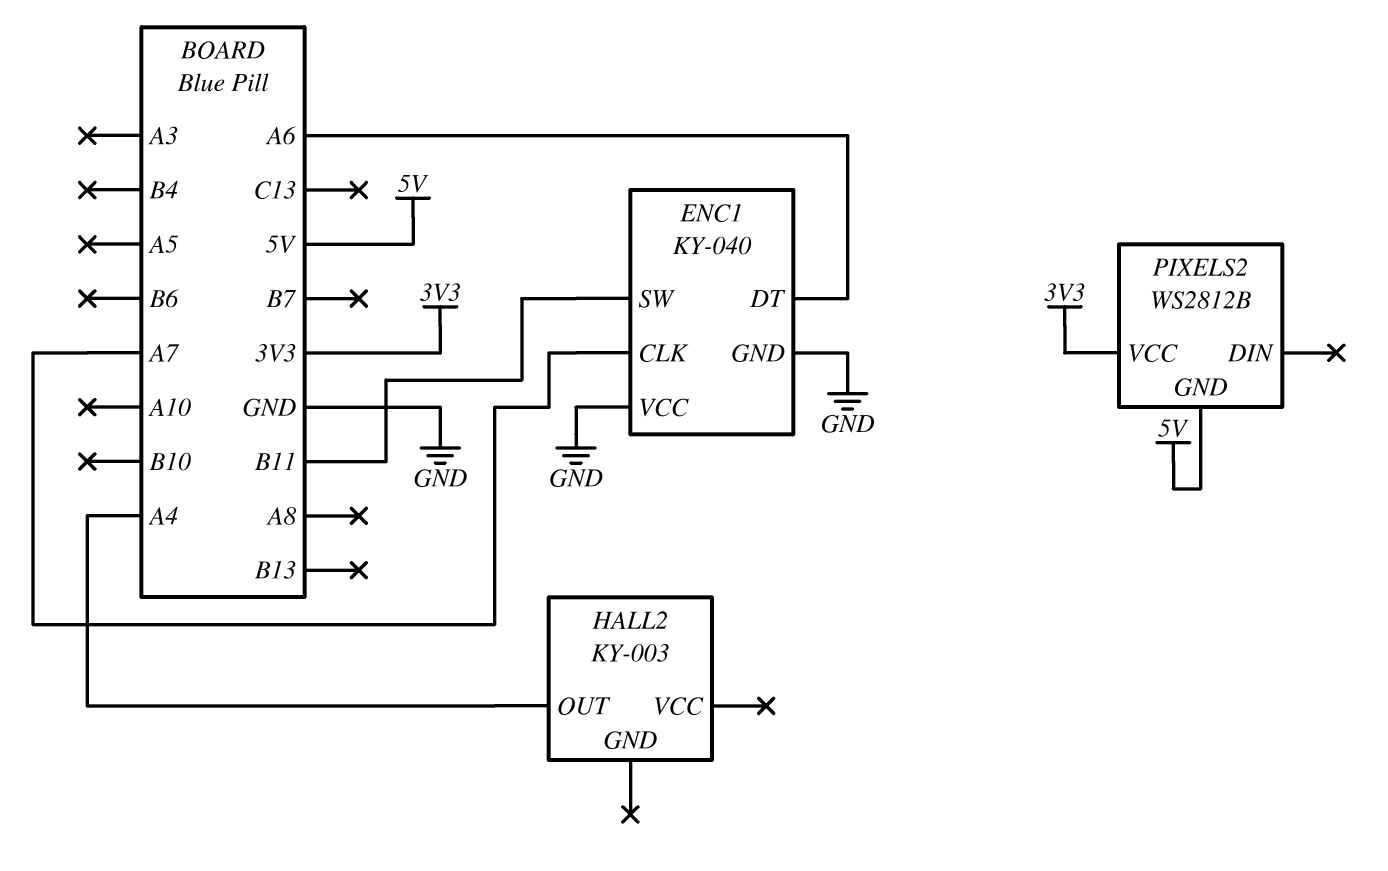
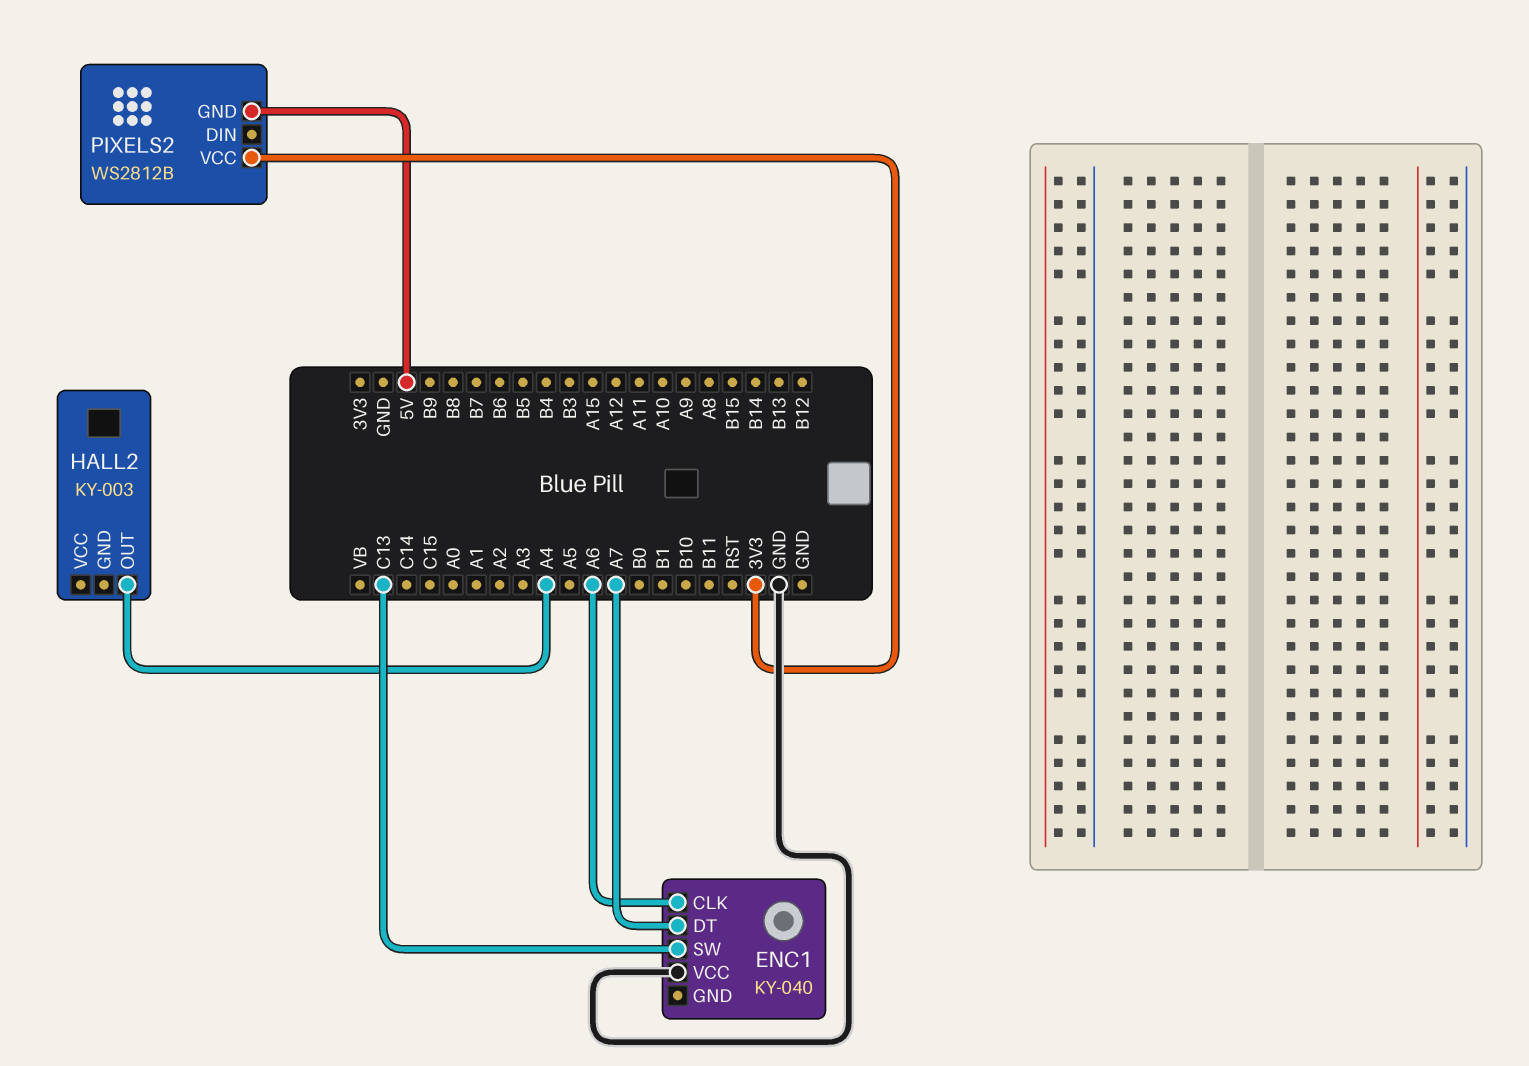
ENC1 pin CLK: A7 -> A6
ENC1 pin DT: A6 -> A7
ENC1 pin GND: GND -> none
ENC1 pin SW: B11 -> C13

